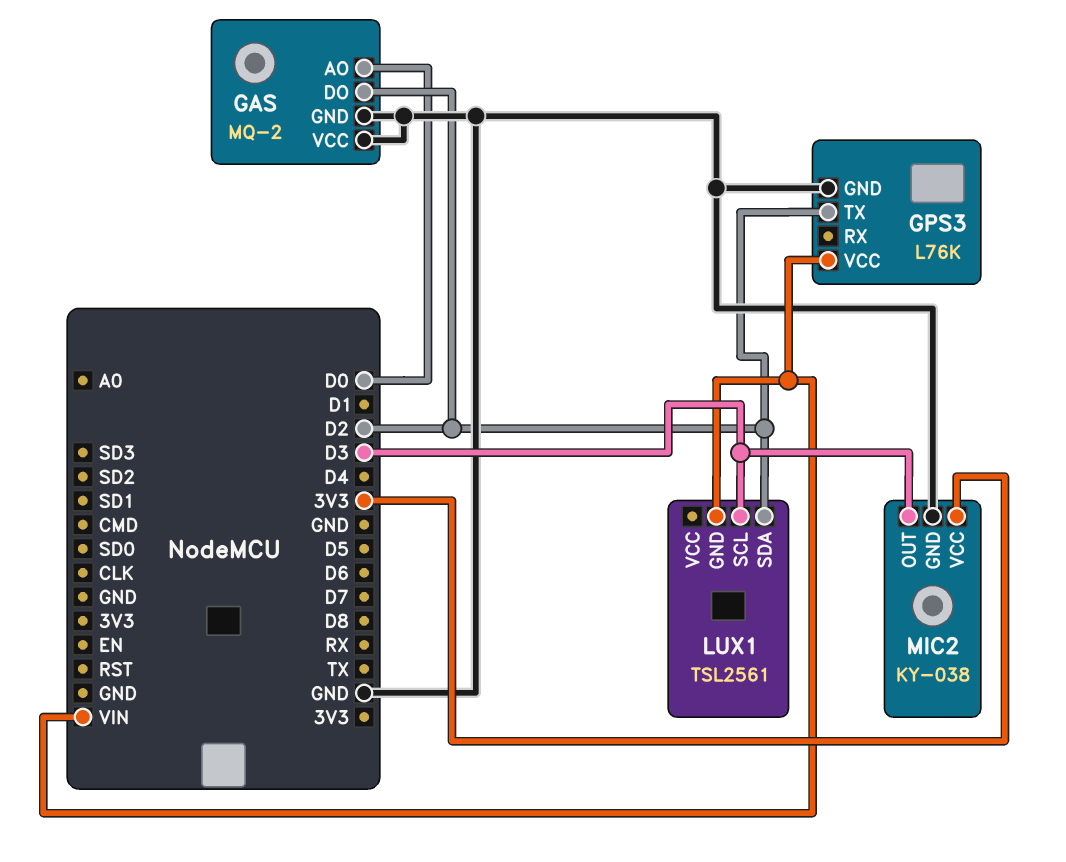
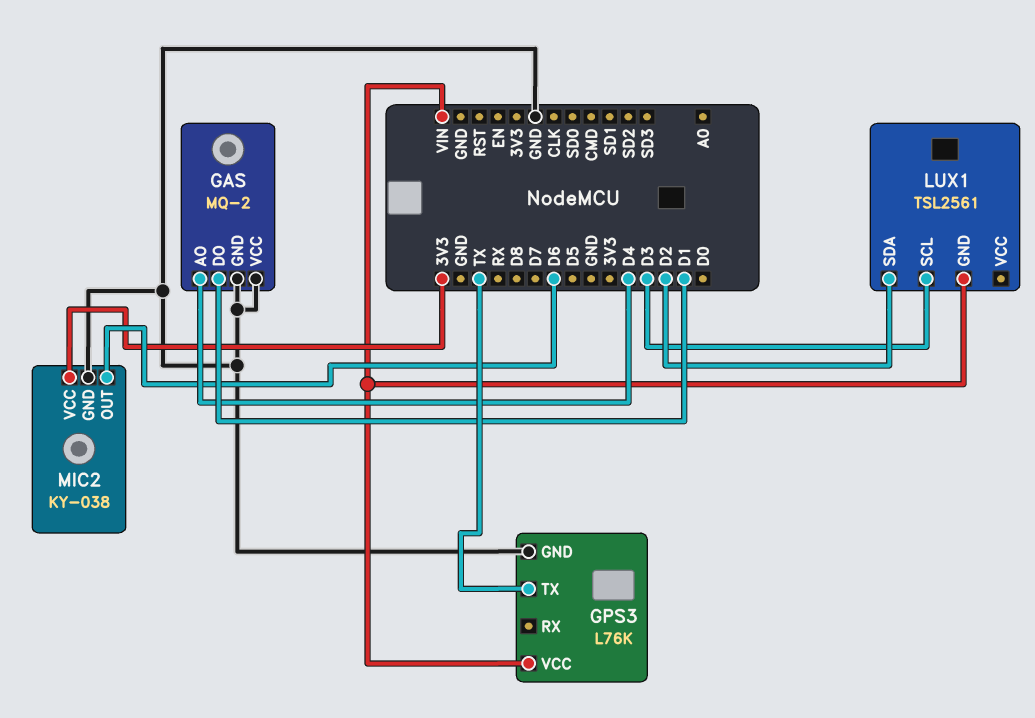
GAS pin AO: D0 -> D4
GAS pin DO: D2 -> D1
GPS3 pin TX: D2 -> TX
MIC2 pin OUT: D3 -> D6

